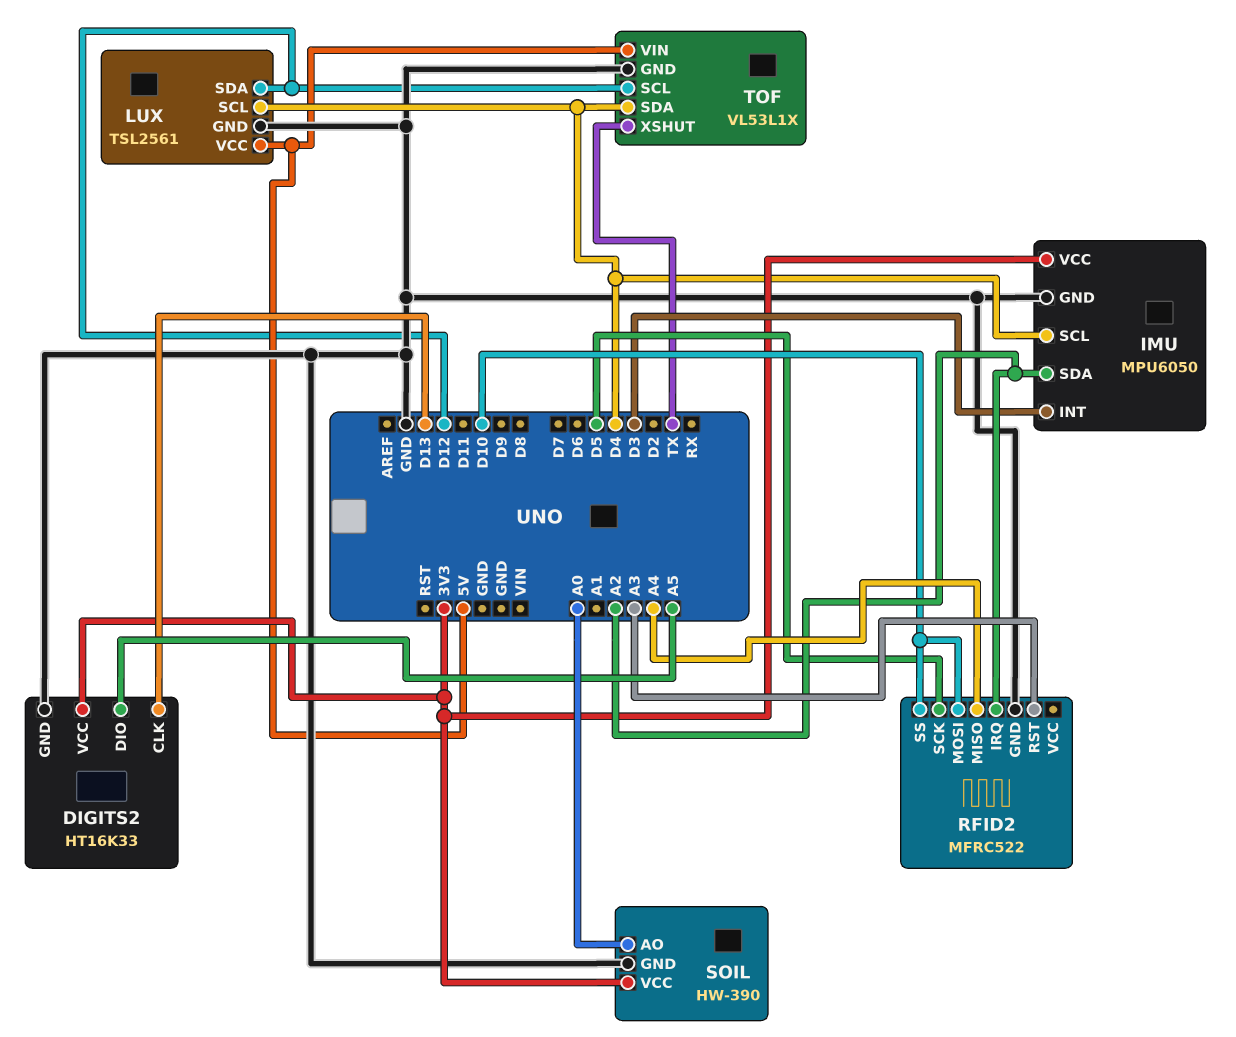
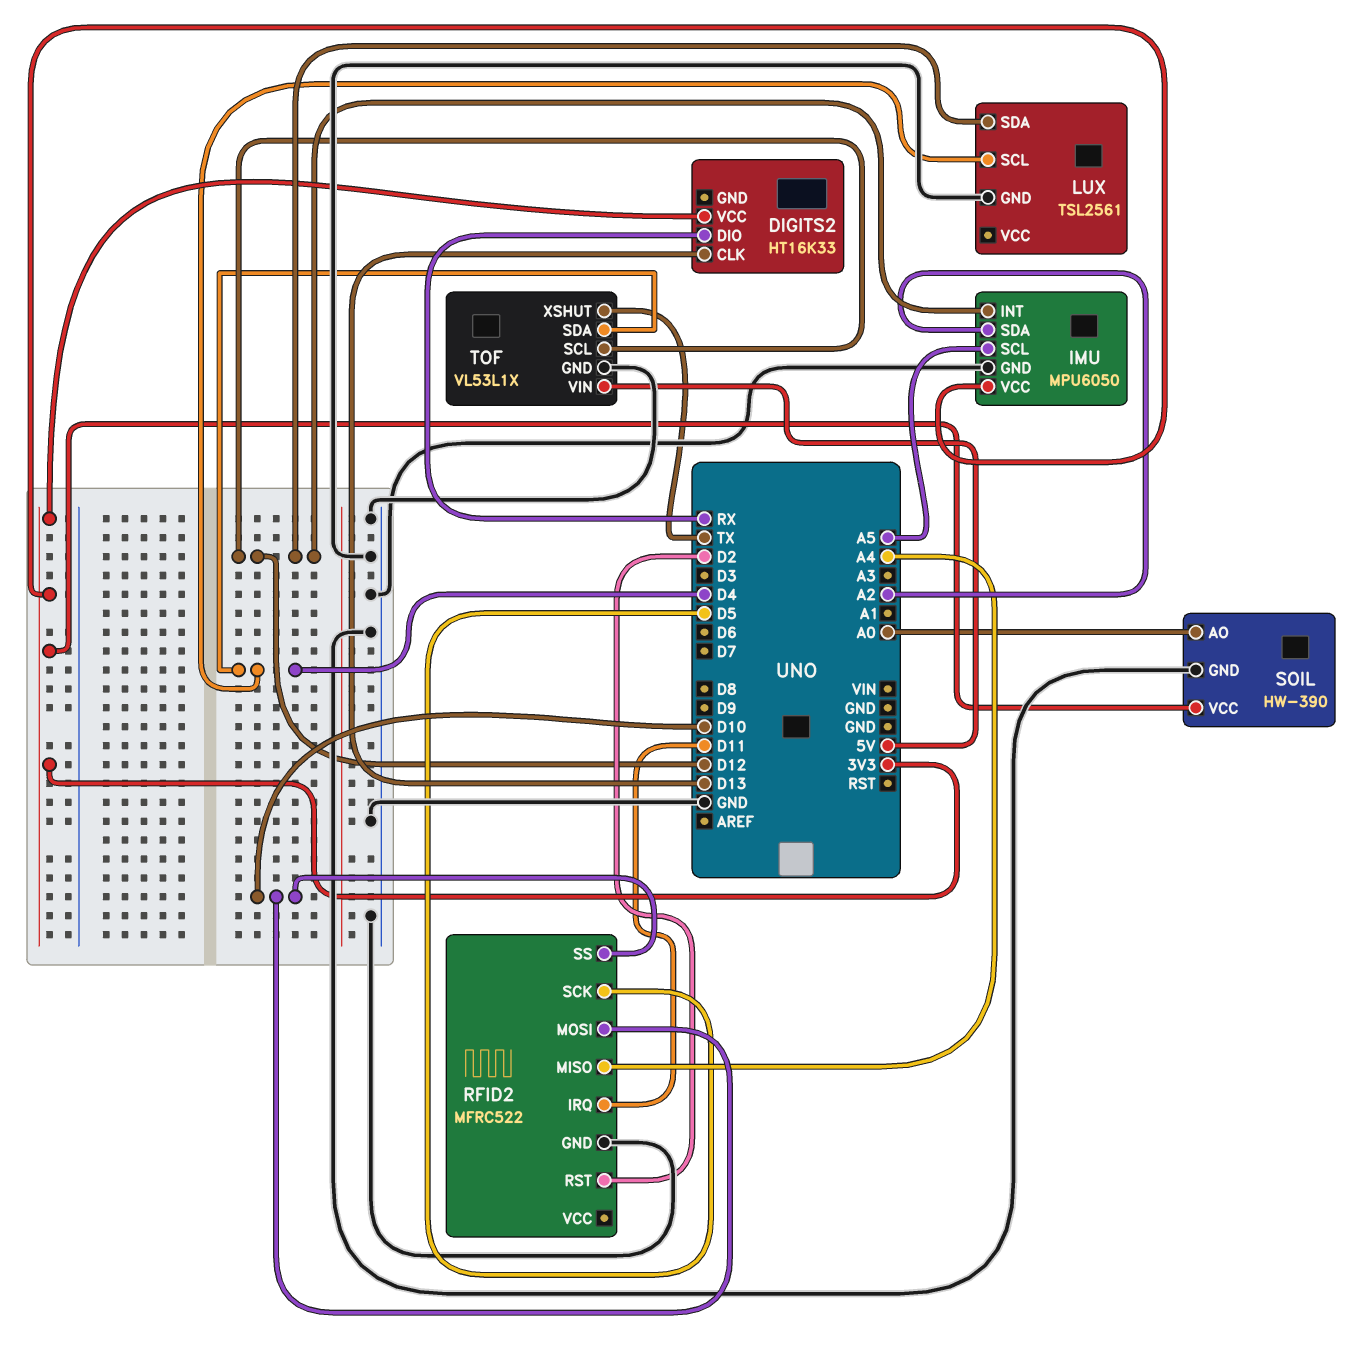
DIGITS2 pin DIO: A5 -> RX
DIGITS2 pin GND: GND -> none
IMU pin INT: D3 -> D12
IMU pin SCL: D4 -> A5
LUX pin VCC: 5V -> none
RFID2 pin IRQ: A2 -> D11
RFID2 pin RST: A3 -> D2

